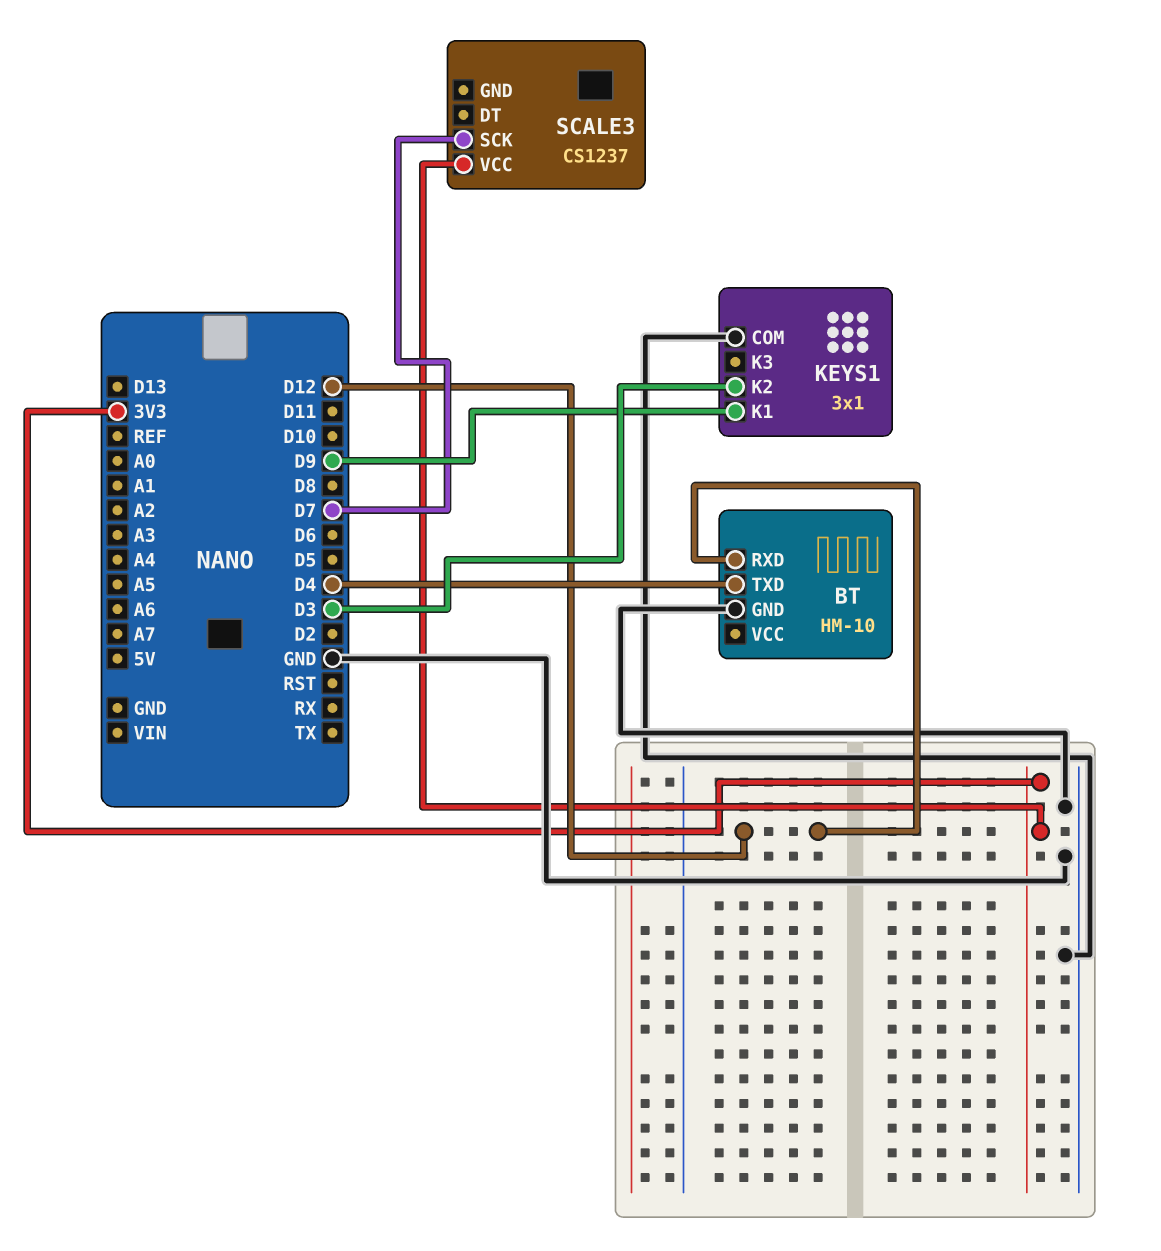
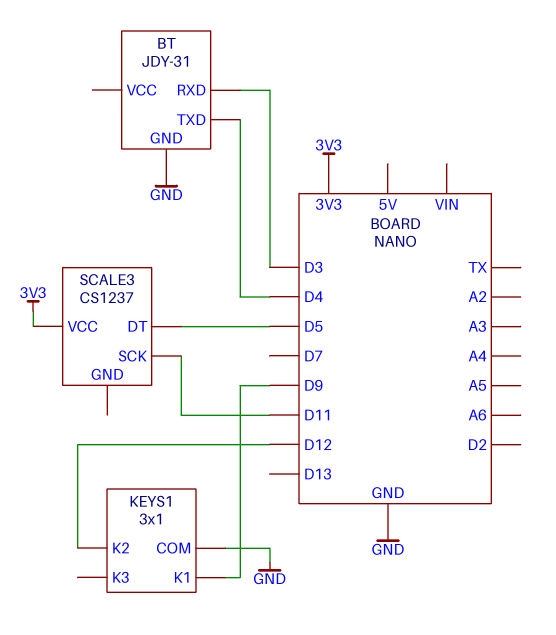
BT: HM-10 -> JDY-31
BT pin RXD: D12 -> D3
KEYS1 pin K2: D3 -> D12
SCALE3 pin DT: none -> D5
SCALE3 pin SCK: D7 -> D11

